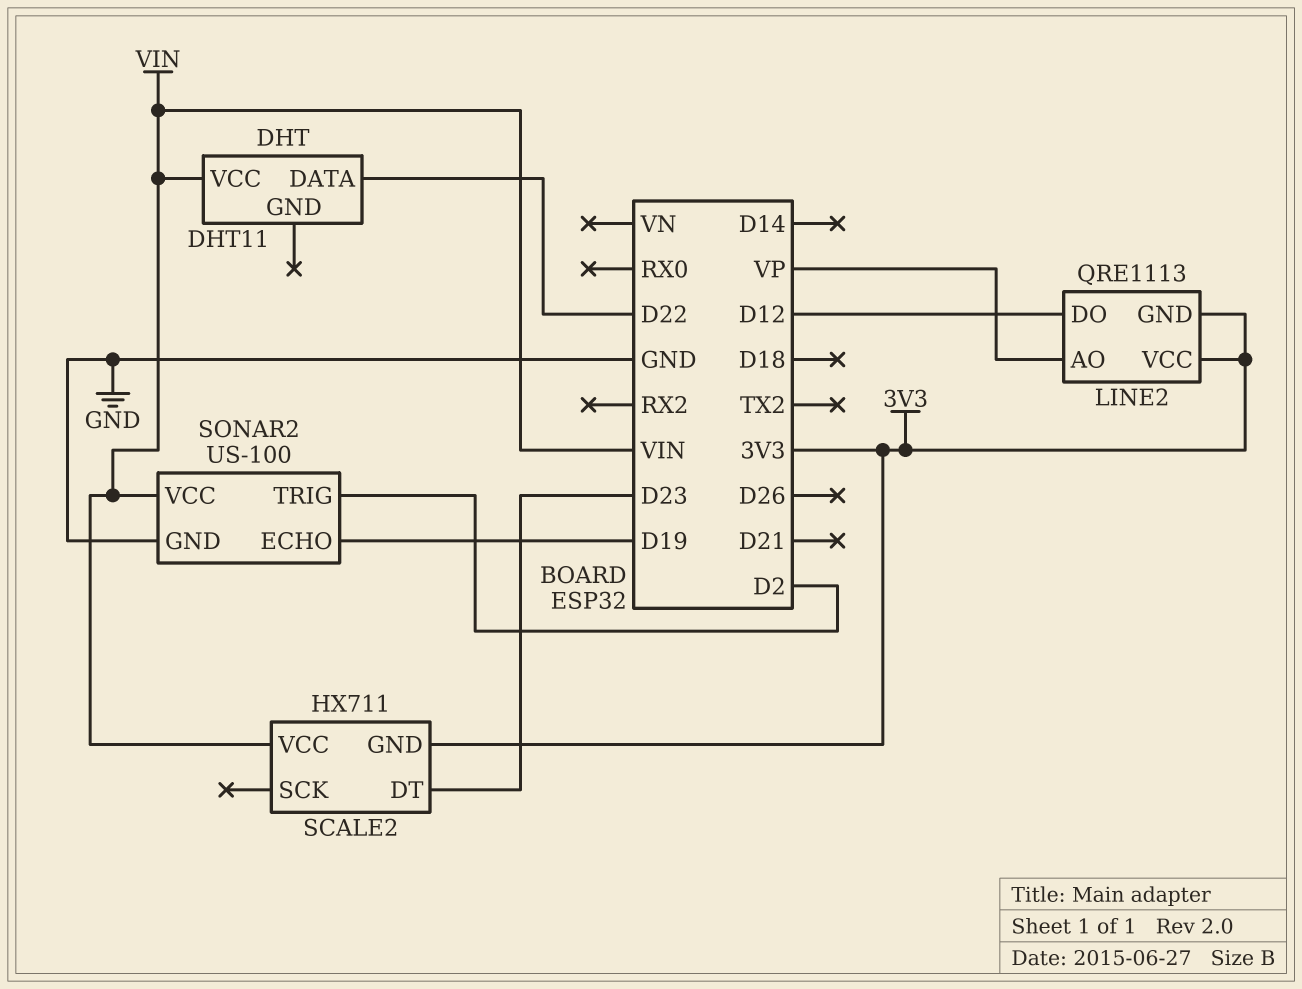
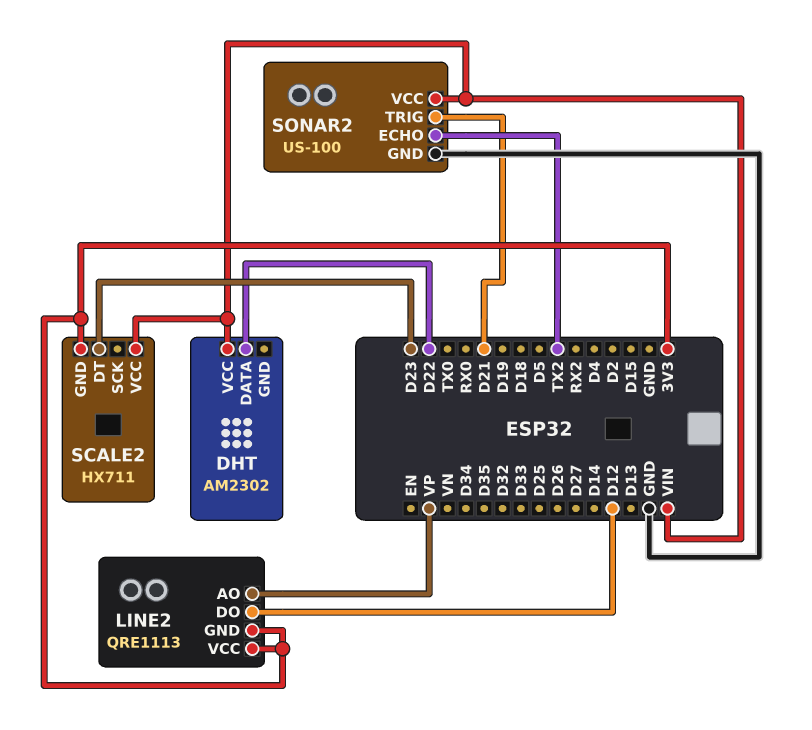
DHT: DHT11 -> AM2302
SONAR2 pin ECHO: D19 -> TX2
SONAR2 pin TRIG: D2 -> D21

